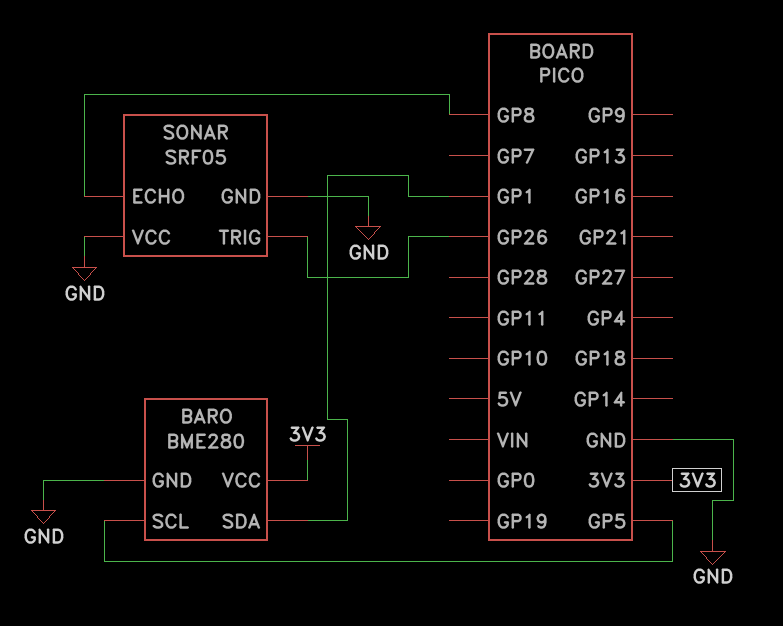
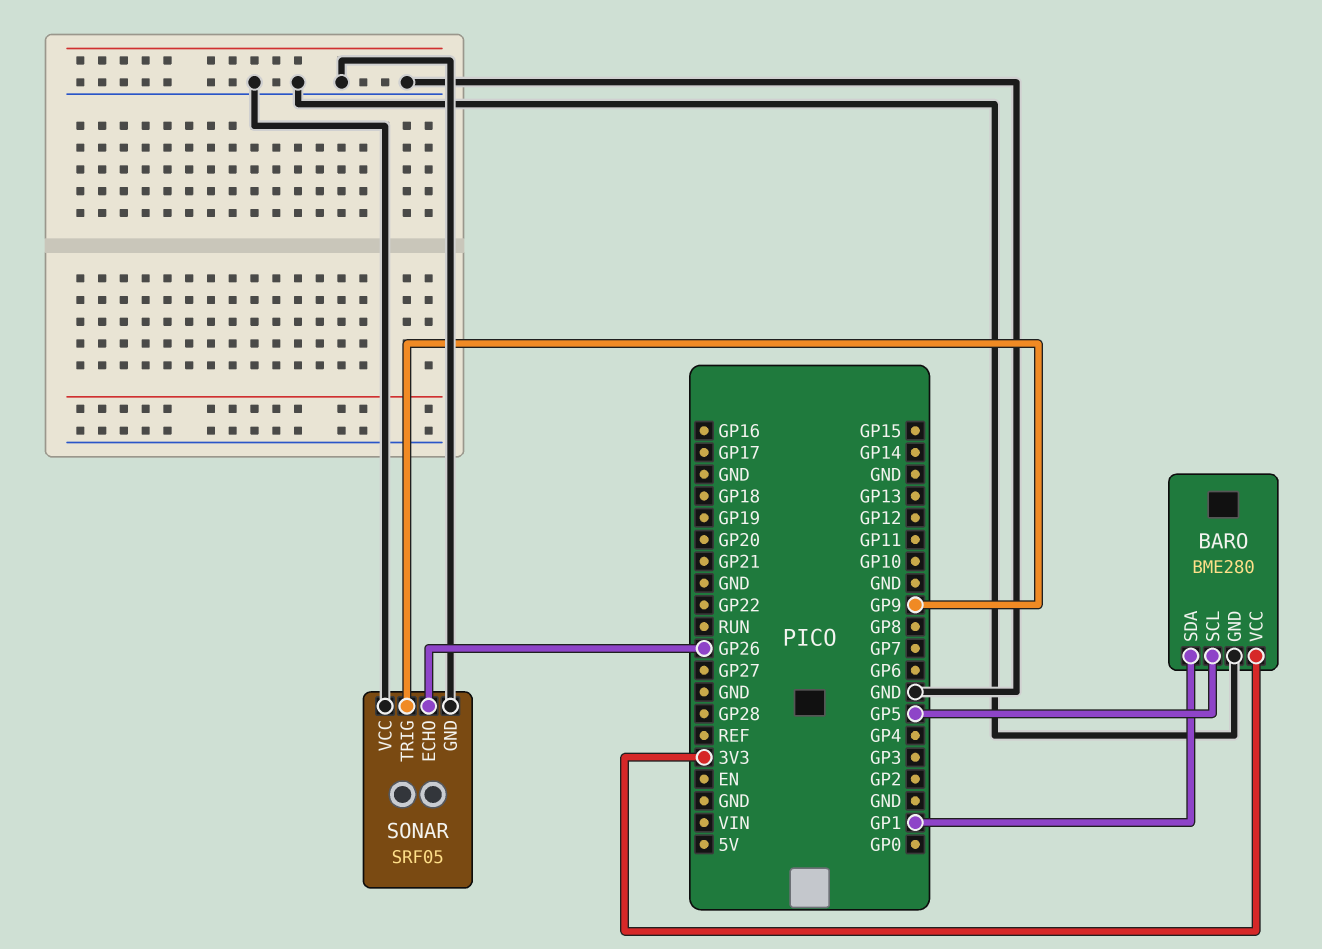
SONAR pin ECHO: GP8 -> GP26
SONAR pin TRIG: GP26 -> GP9

